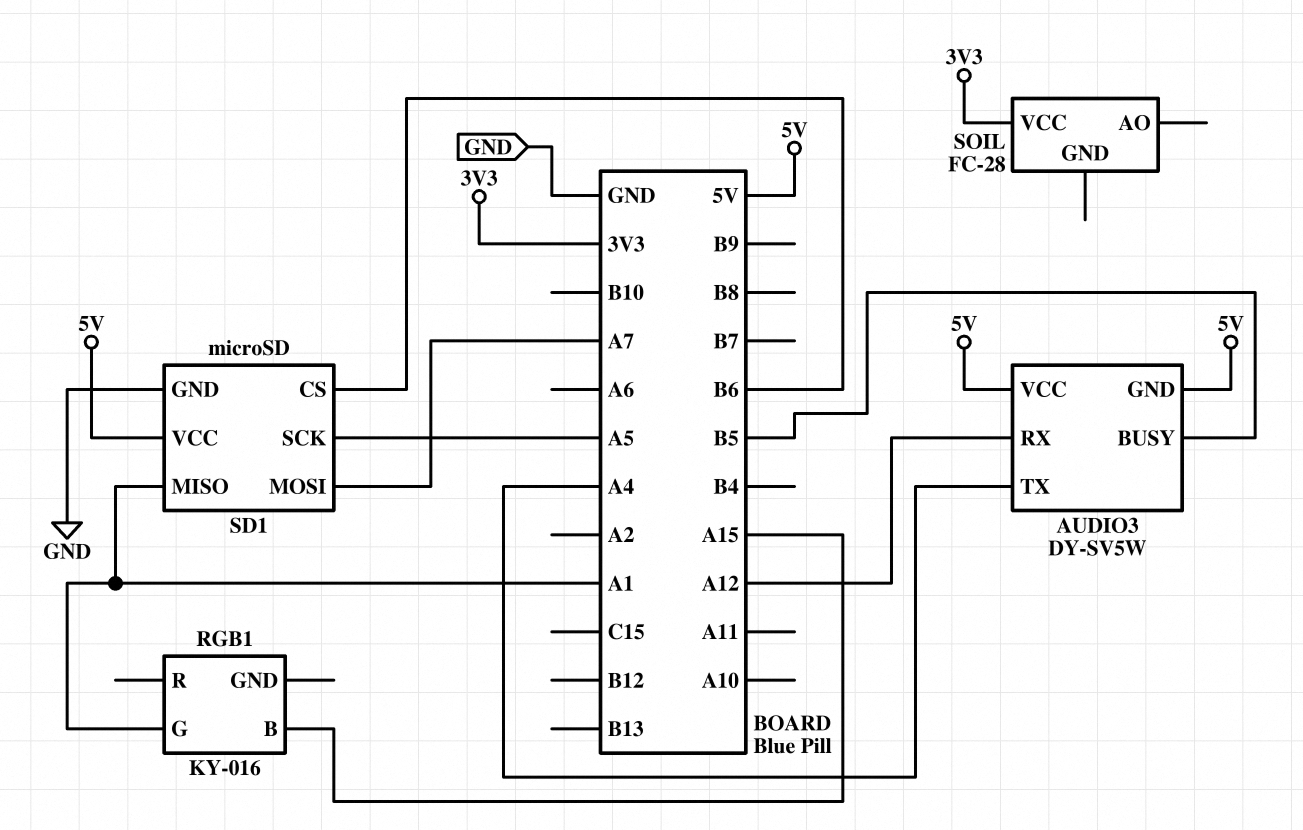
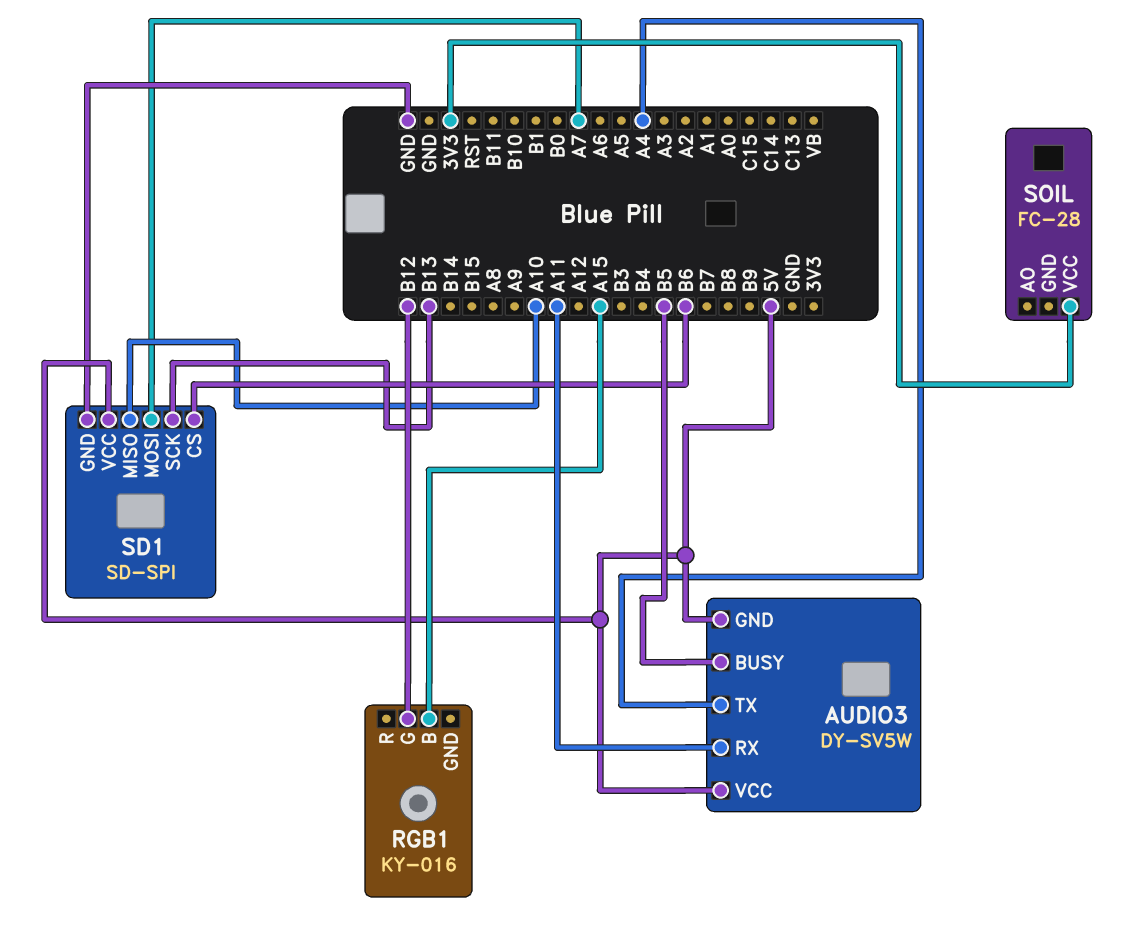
AUDIO3 pin RX: A12 -> A11
RGB1 pin G: A1 -> B12
SD1: microSD -> SD-SPI
SD1 pin MISO: A1 -> A10
SD1 pin SCK: A5 -> B13

